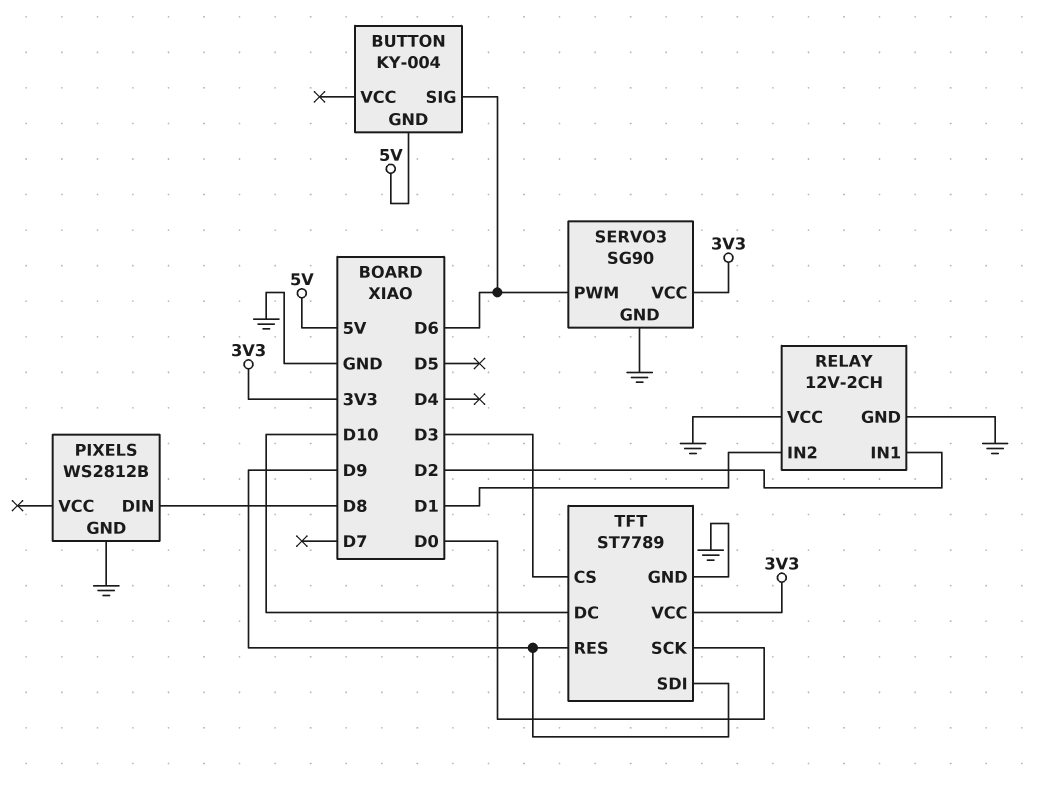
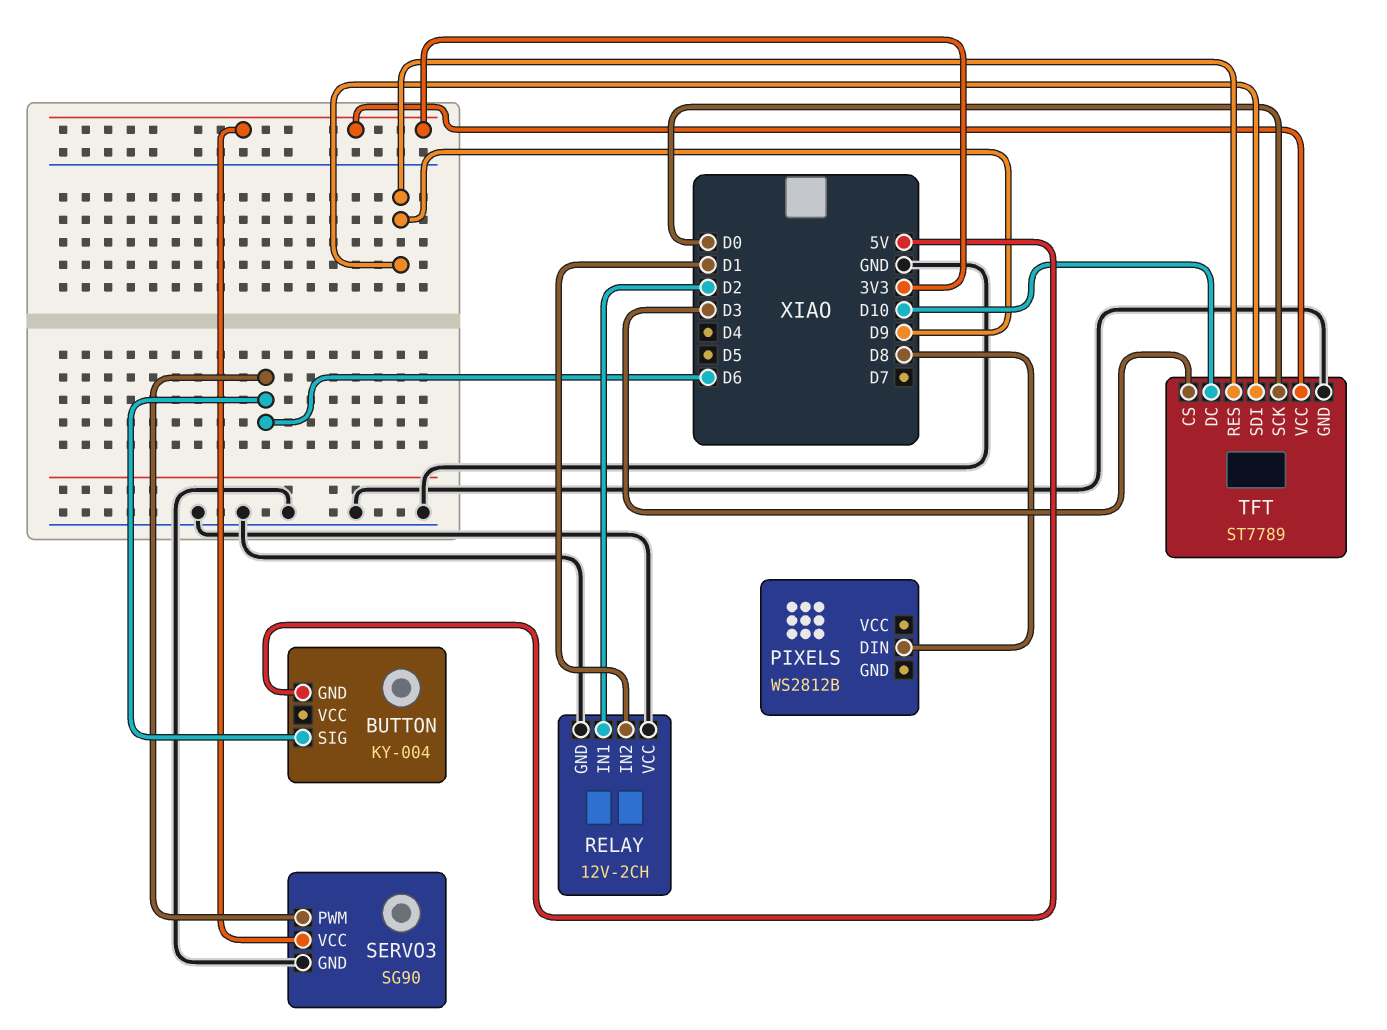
PIXELS pin GND: GND -> none

